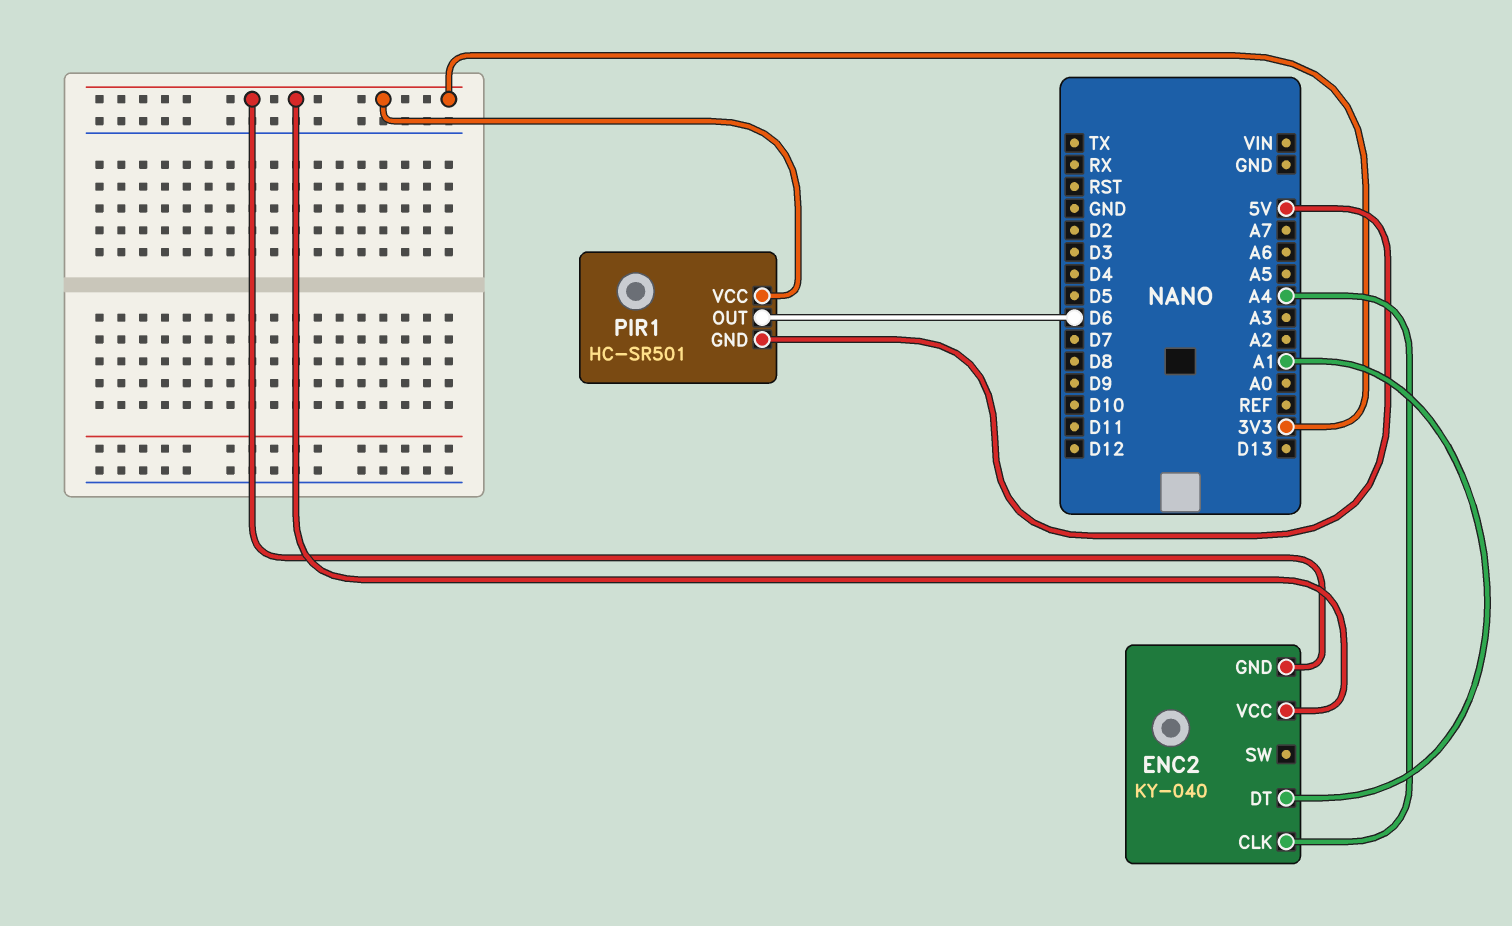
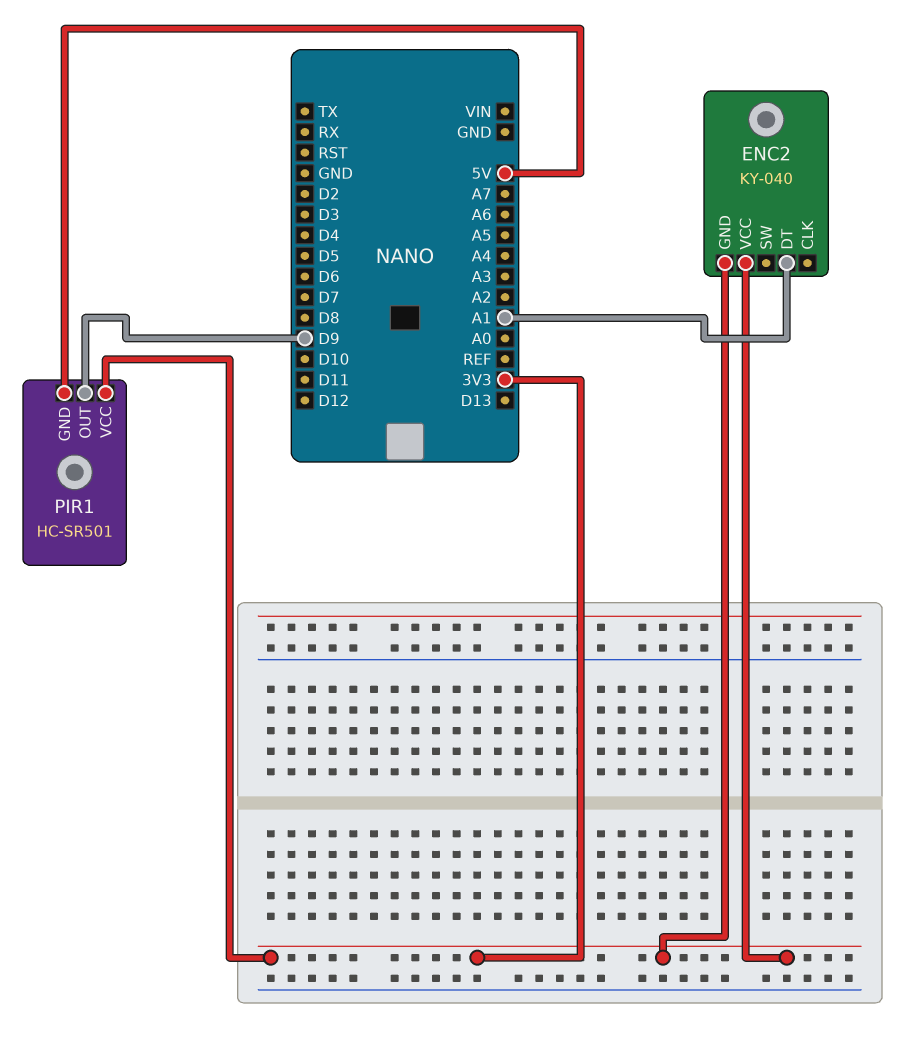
ENC2 pin CLK: A4 -> none
PIR1 pin OUT: D6 -> D9

